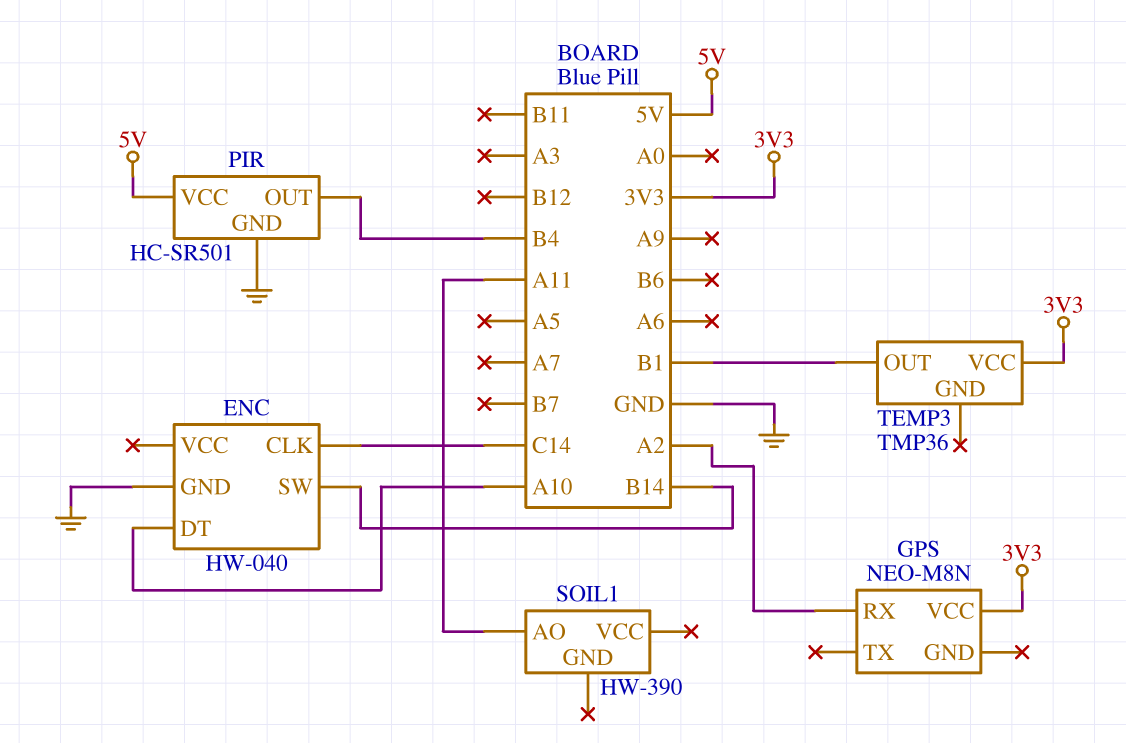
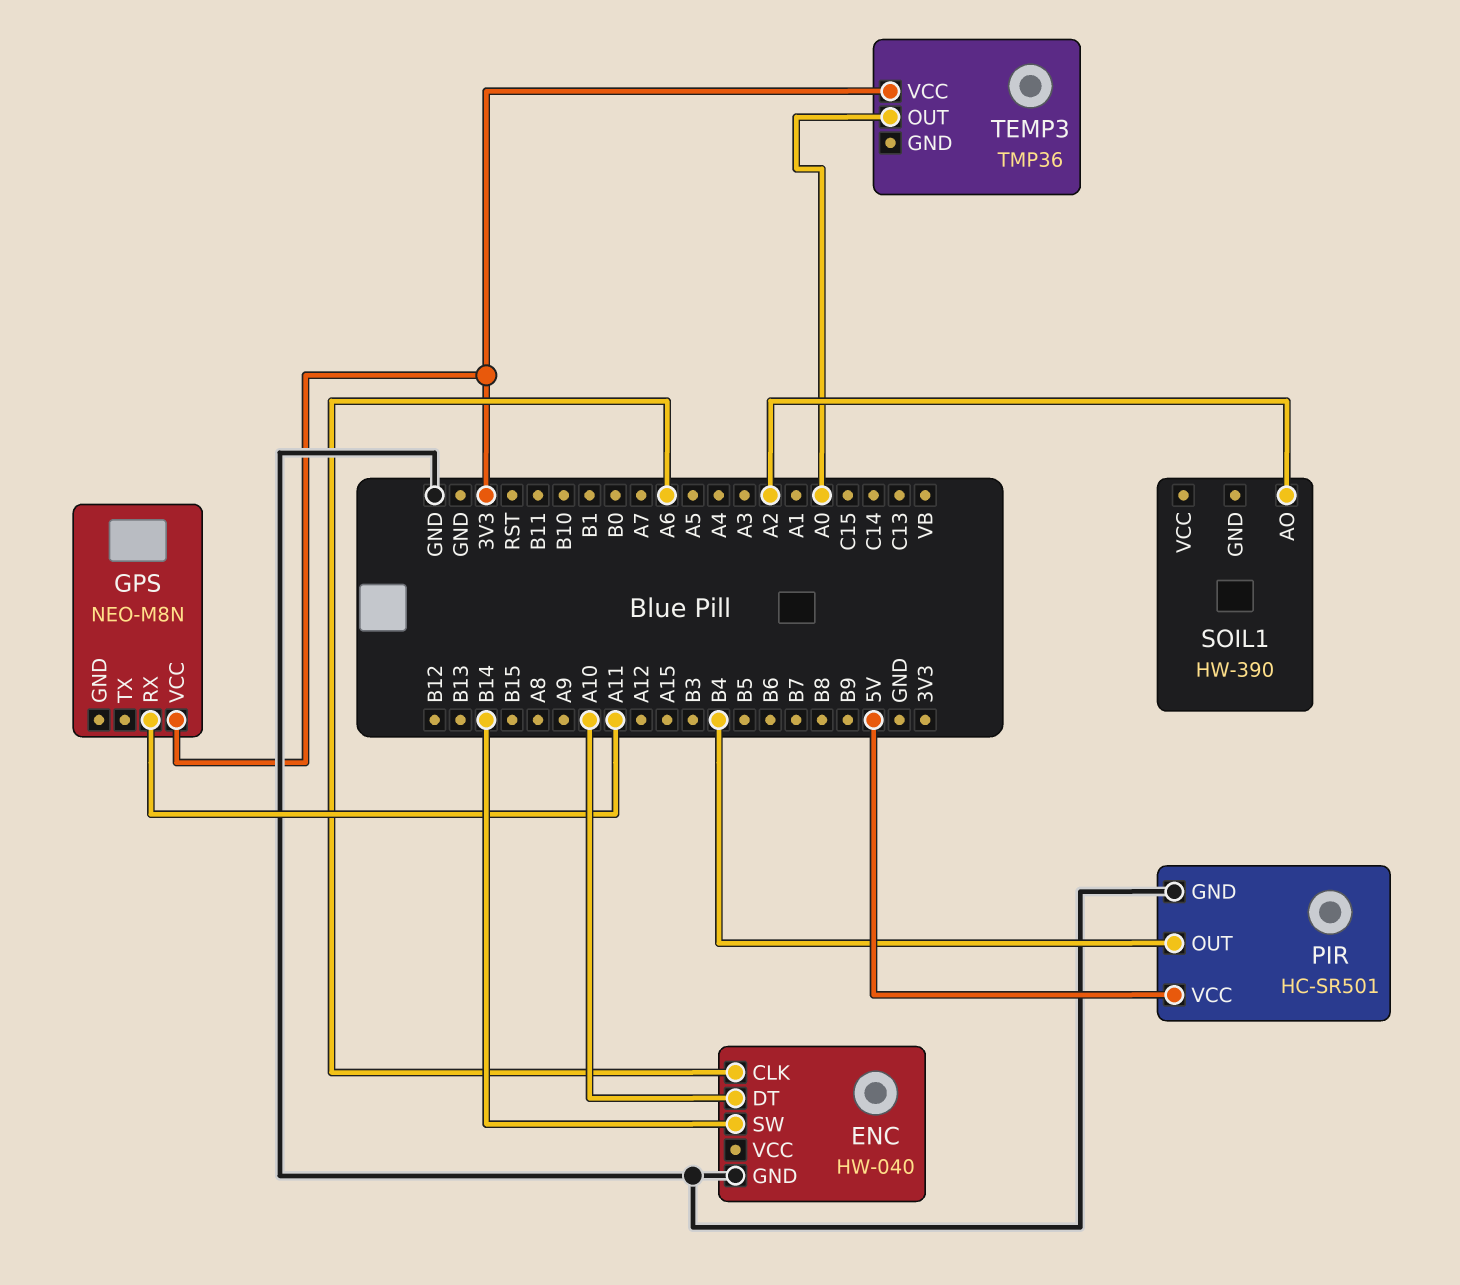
ENC pin CLK: C14 -> A6
GPS pin RX: A2 -> A11
SOIL1 pin AO: A11 -> A2
TEMP3 pin OUT: B1 -> A0

